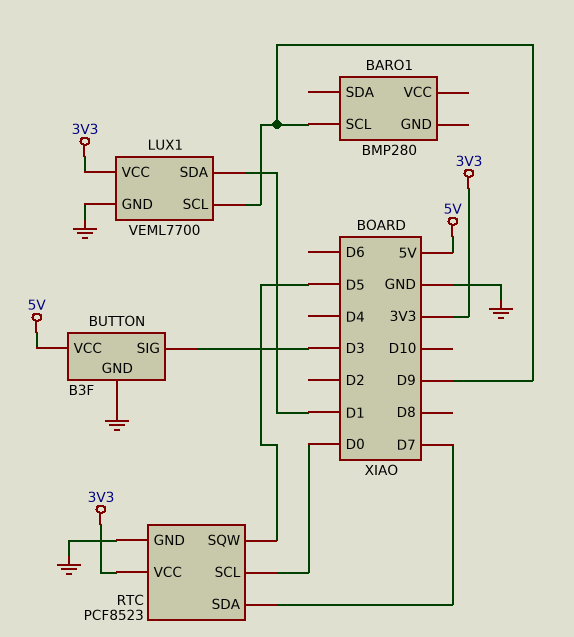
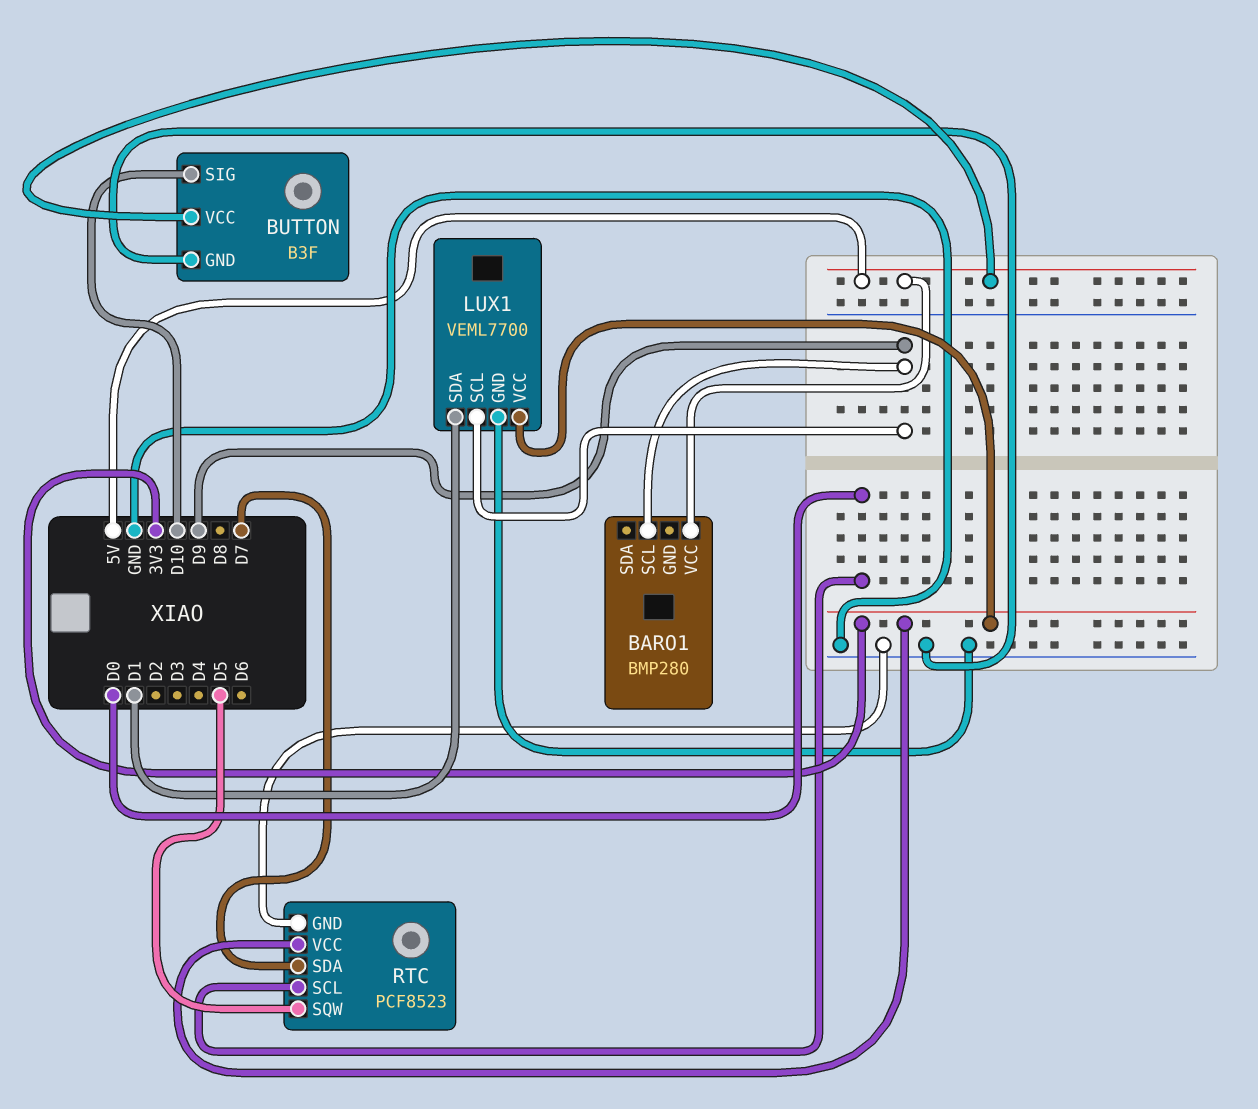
BARO1 pin VCC: none -> 5V
BUTTON pin SIG: D3 -> D10

